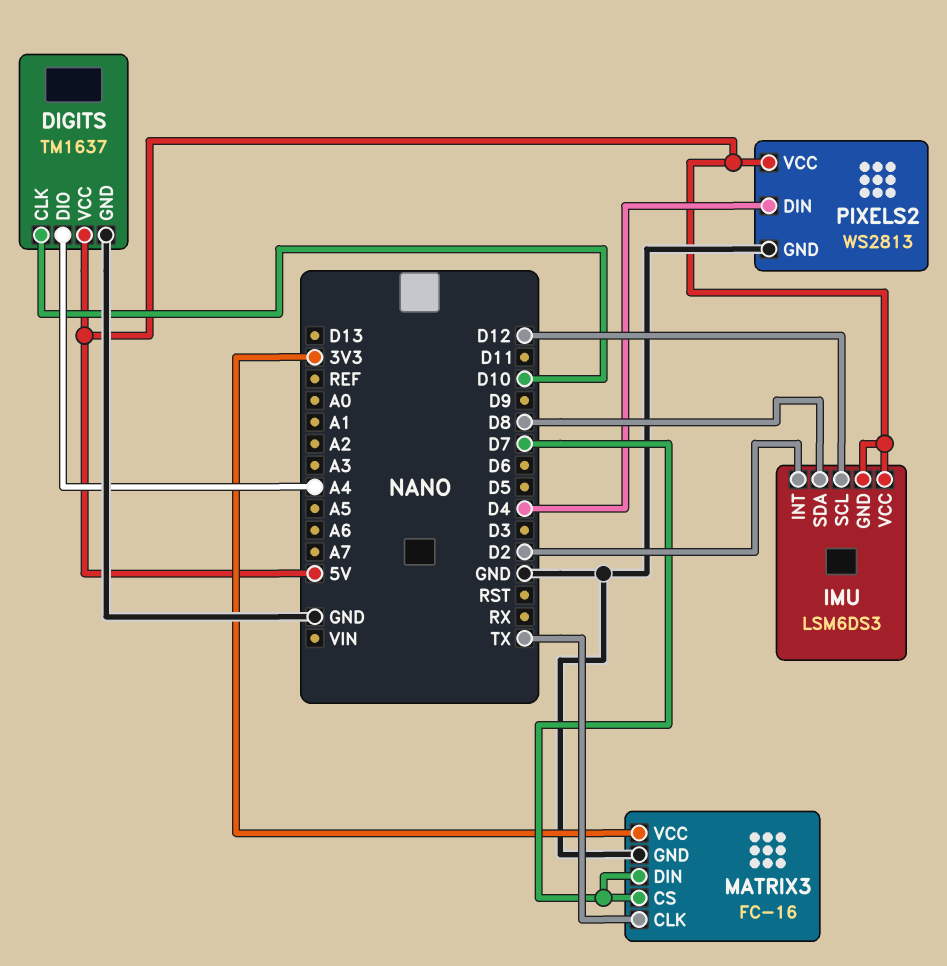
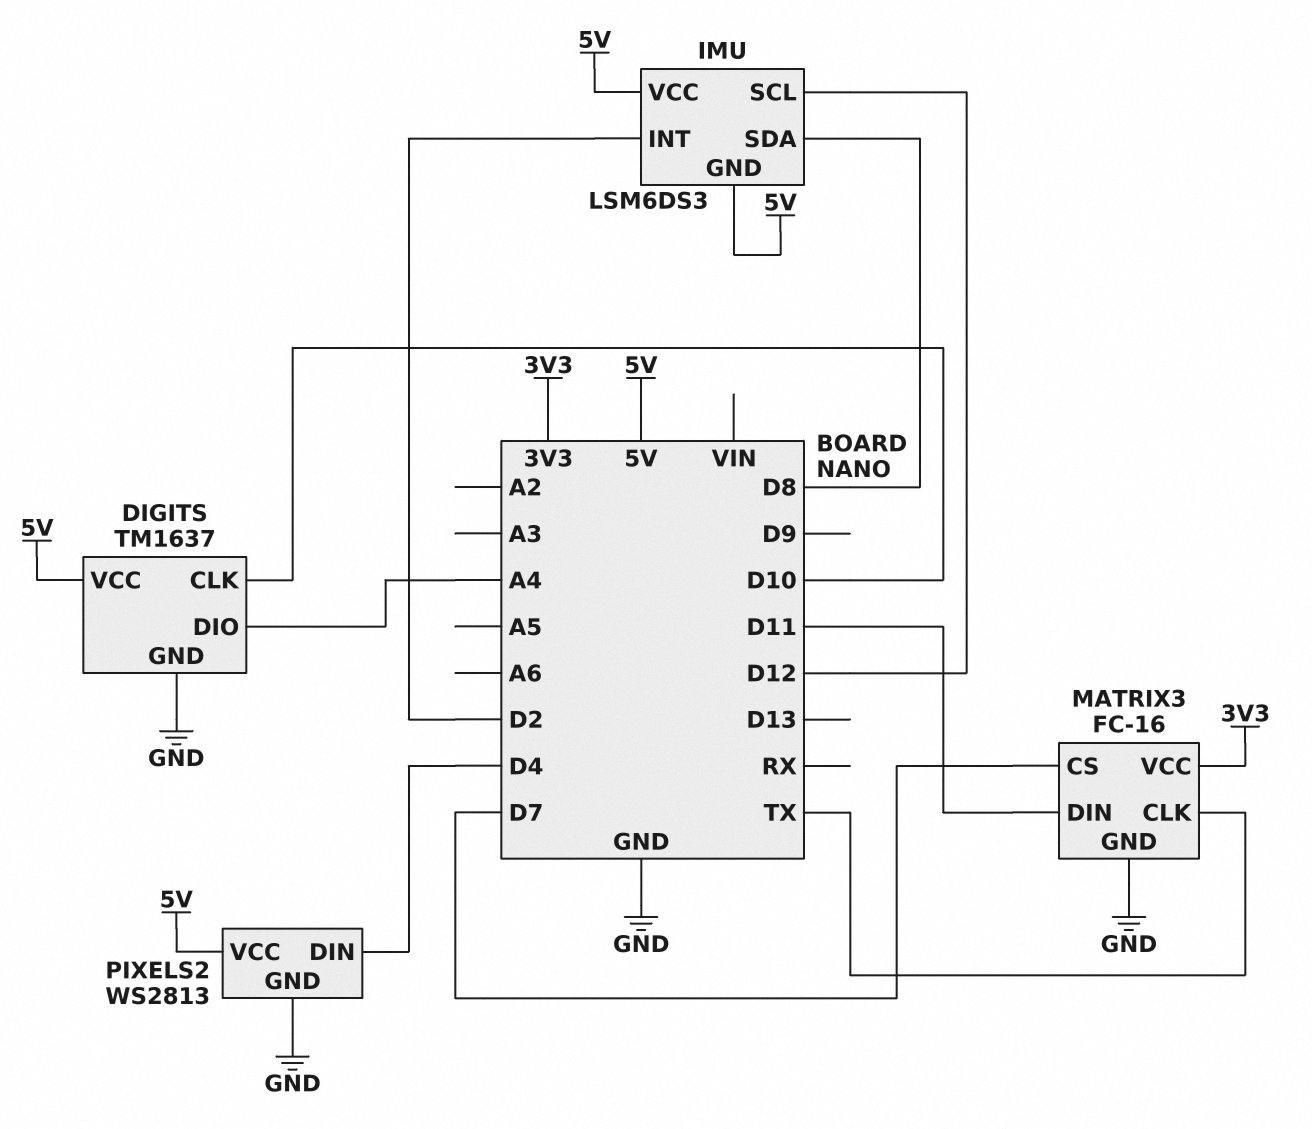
MATRIX3 pin DIN: D7 -> D11

